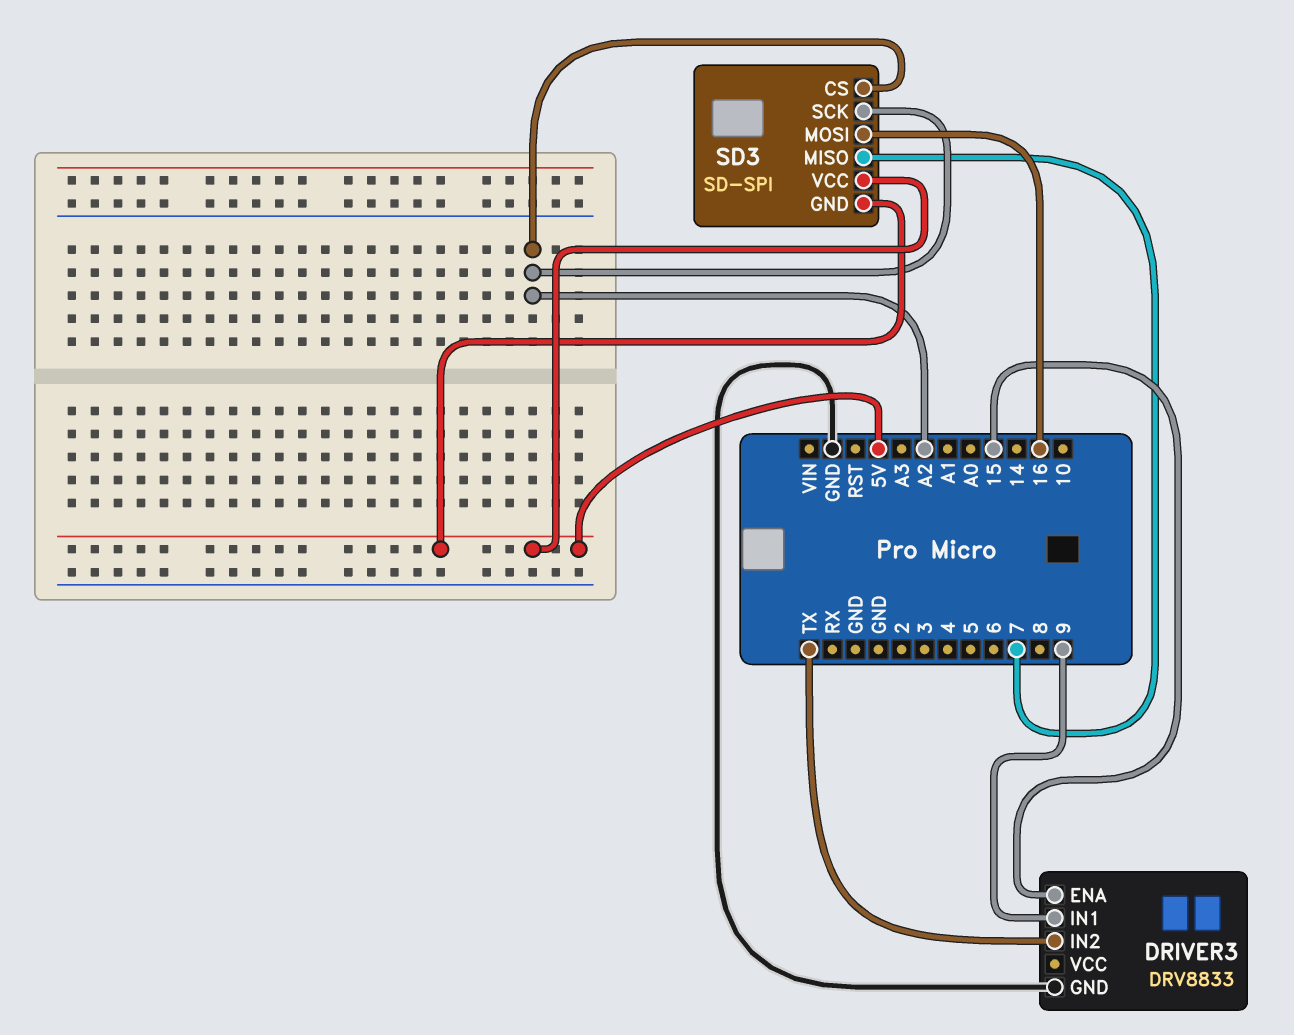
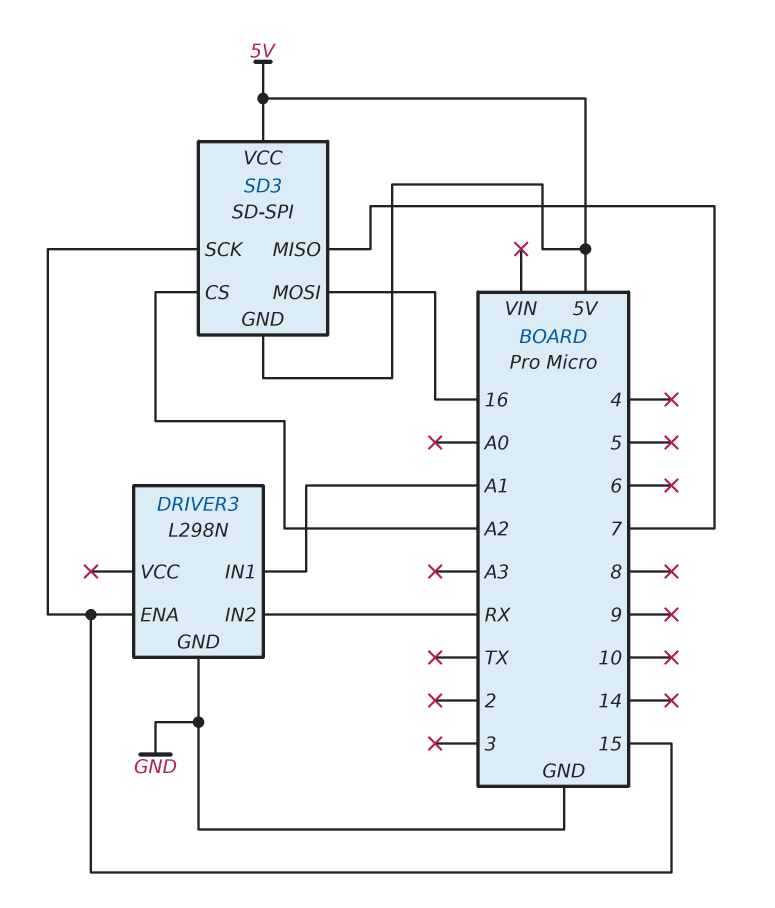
DRIVER3: DRV8833 -> L298N
DRIVER3 pin IN1: 9 -> A1
DRIVER3 pin IN2: TX -> RX
SD3 pin SCK: A2 -> 15

